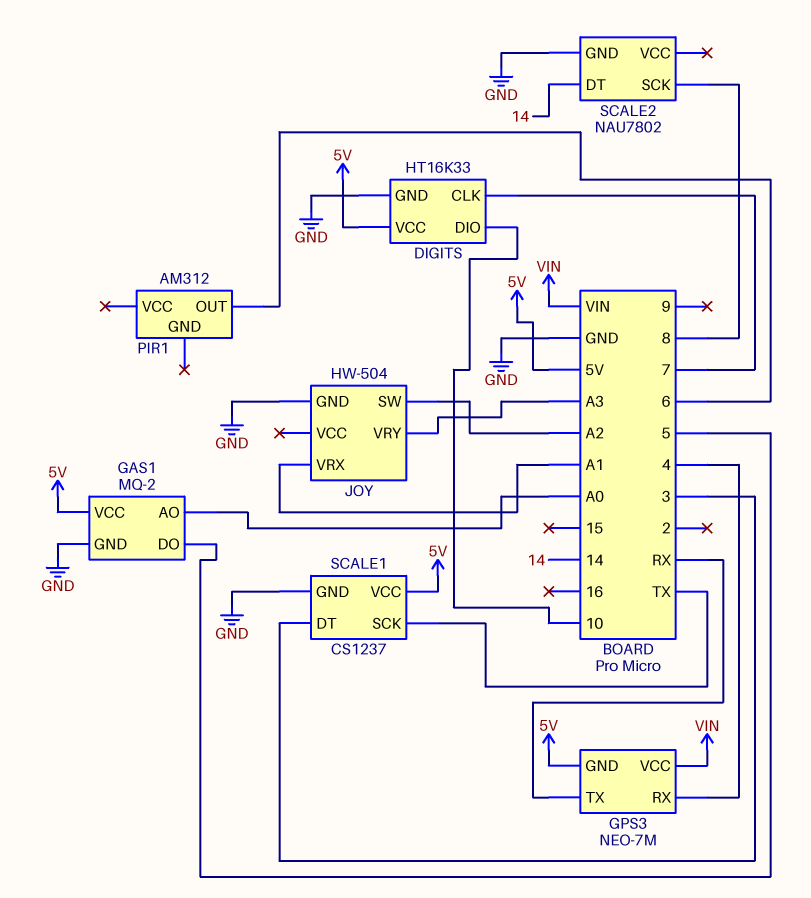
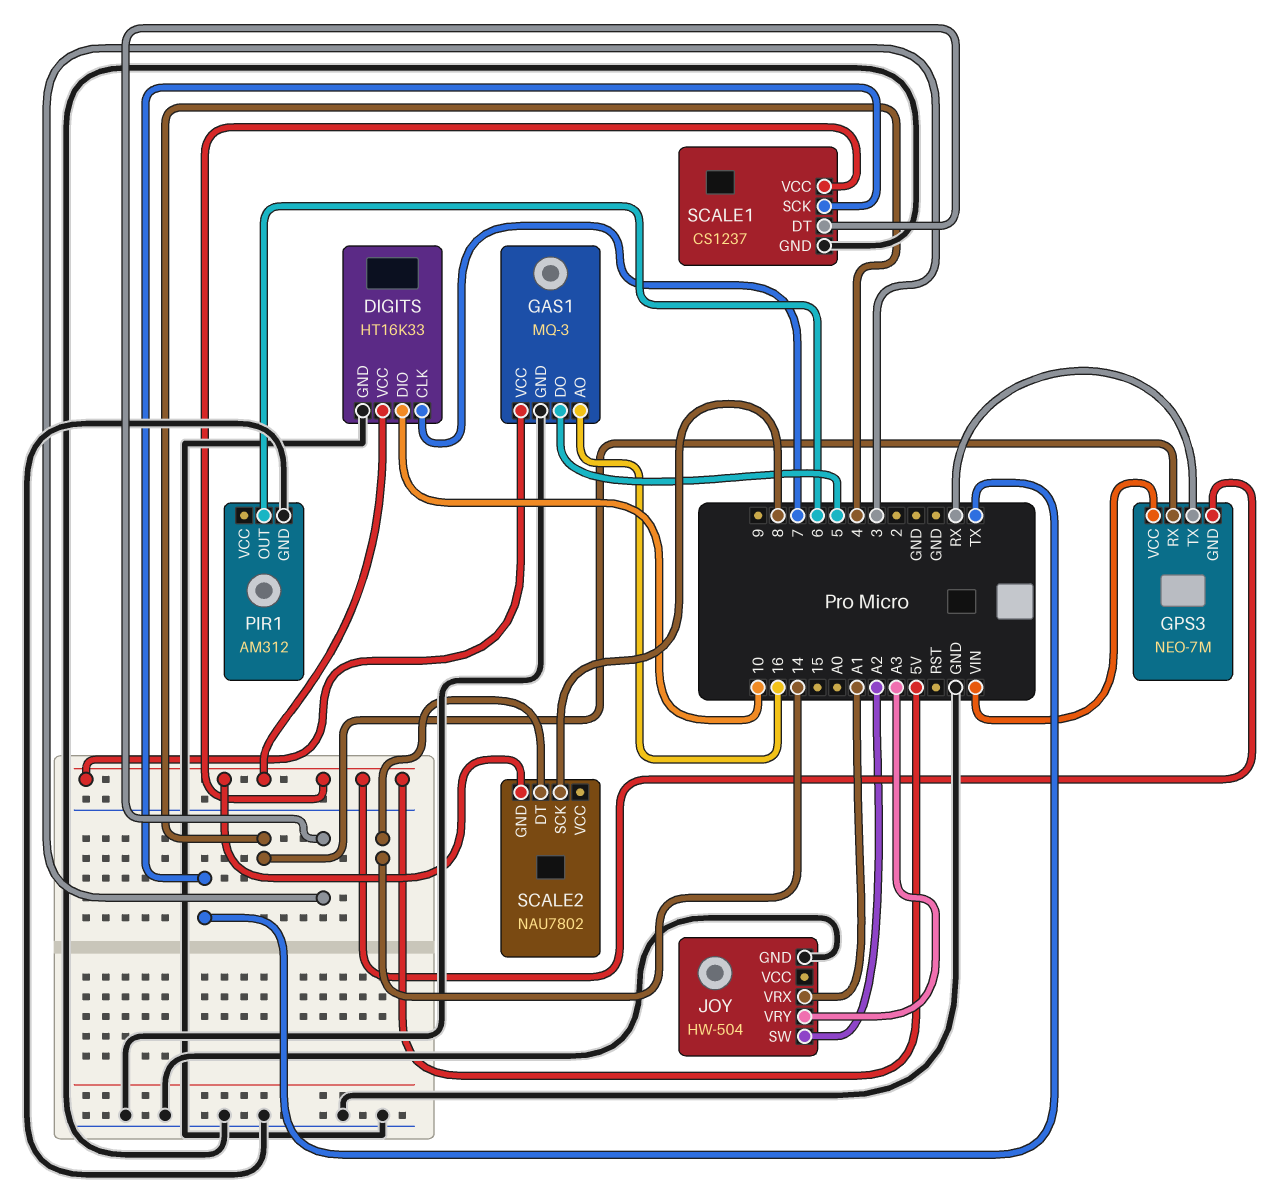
GAS1: MQ-2 -> MQ-3
GAS1 pin AO: A0 -> 16
PIR1 pin GND: none -> GND
SCALE2 pin GND: GND -> 5V

